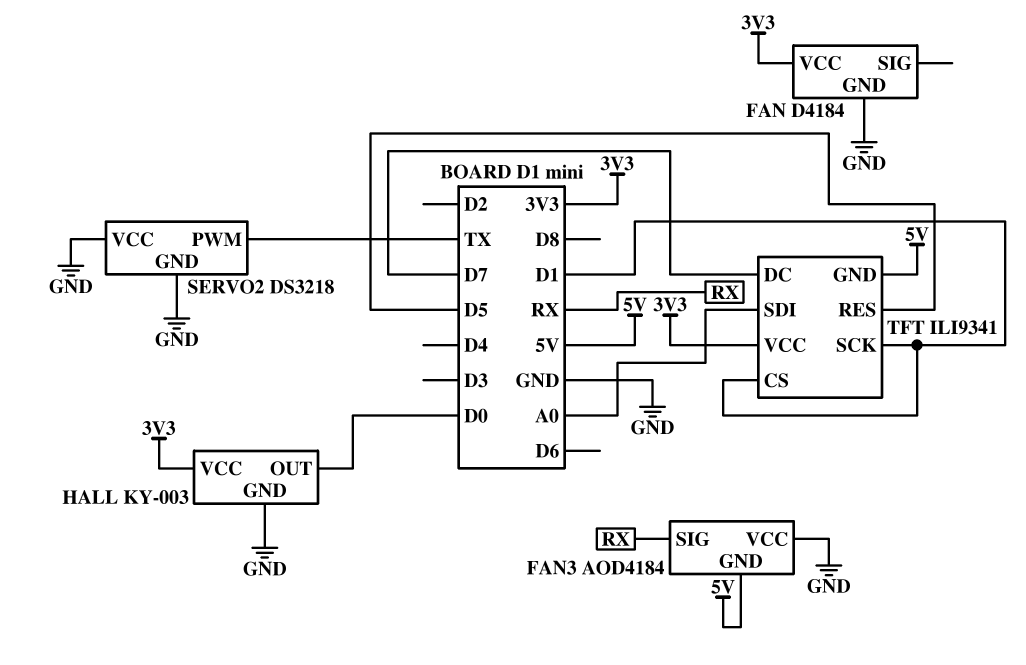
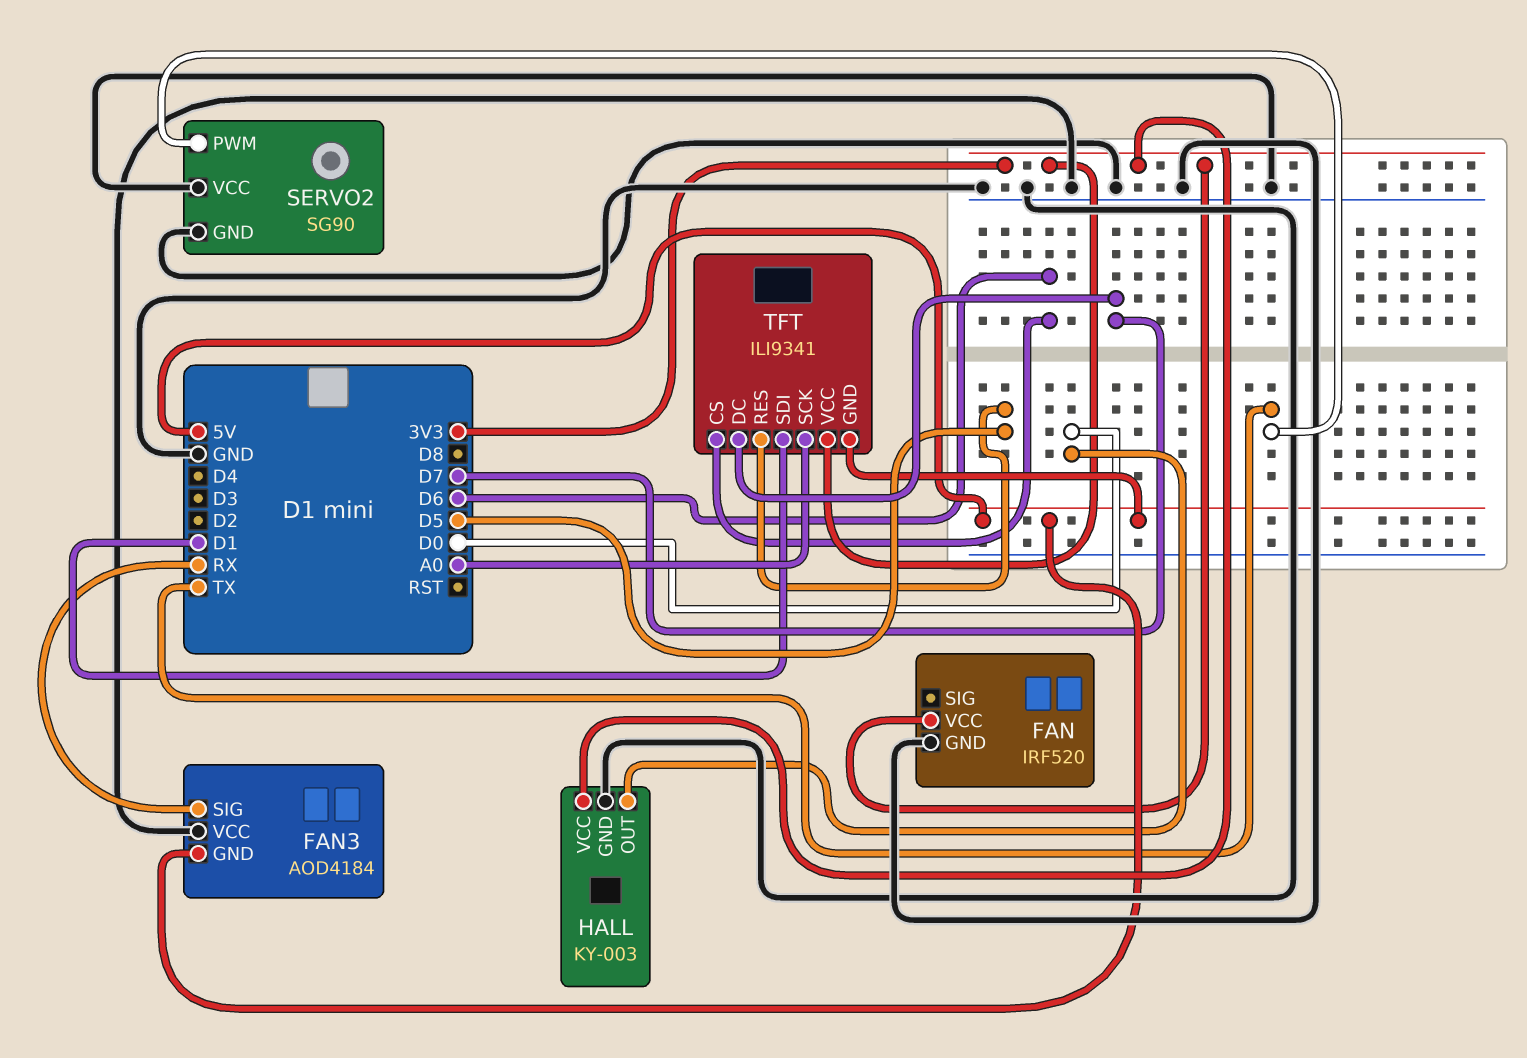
FAN: D4184 -> IRF520
SERVO2: DS3218 -> SG90
TFT pin CS: D1 -> D6
TFT pin SCK: D1 -> A0
TFT pin SDI: A0 -> D1

